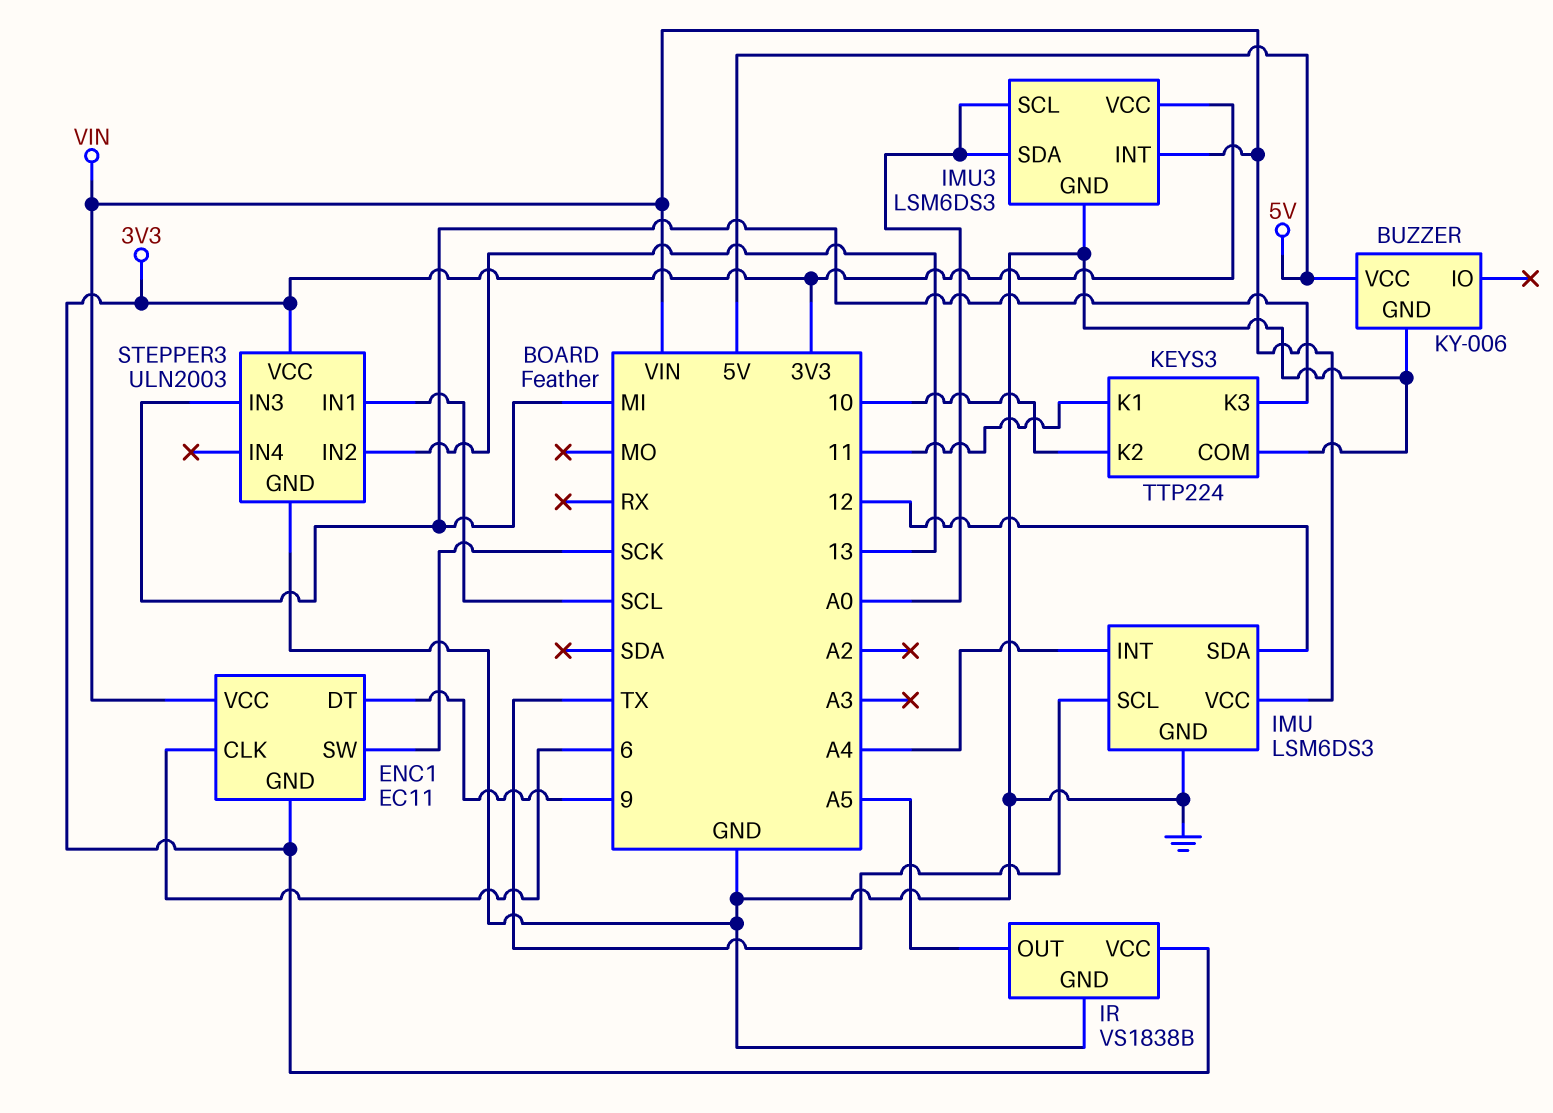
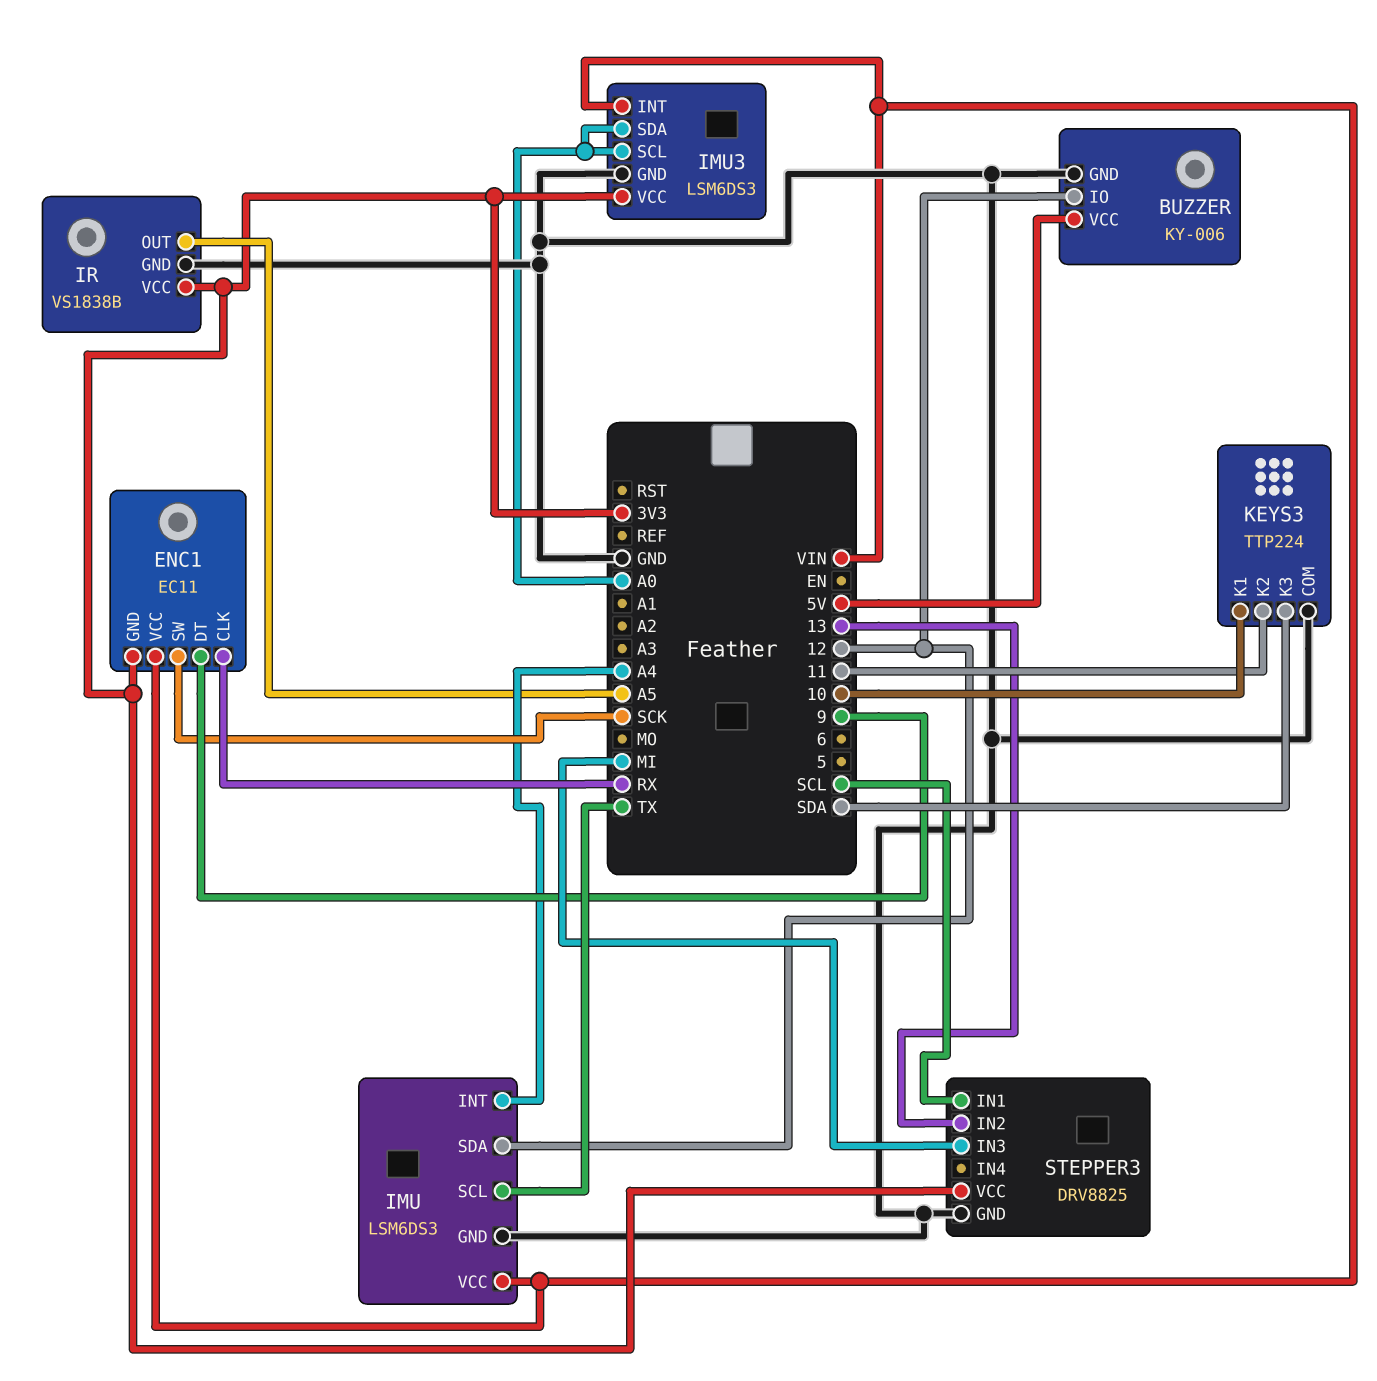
BUZZER pin IO: none -> 12
ENC1 pin CLK: 6 -> RX
KEYS3 pin K1: 11 -> 10
KEYS3 pin K2: 10 -> 11
KEYS3 pin K3: MI -> SDA
STEPPER3: ULN2003 -> DRV8825

